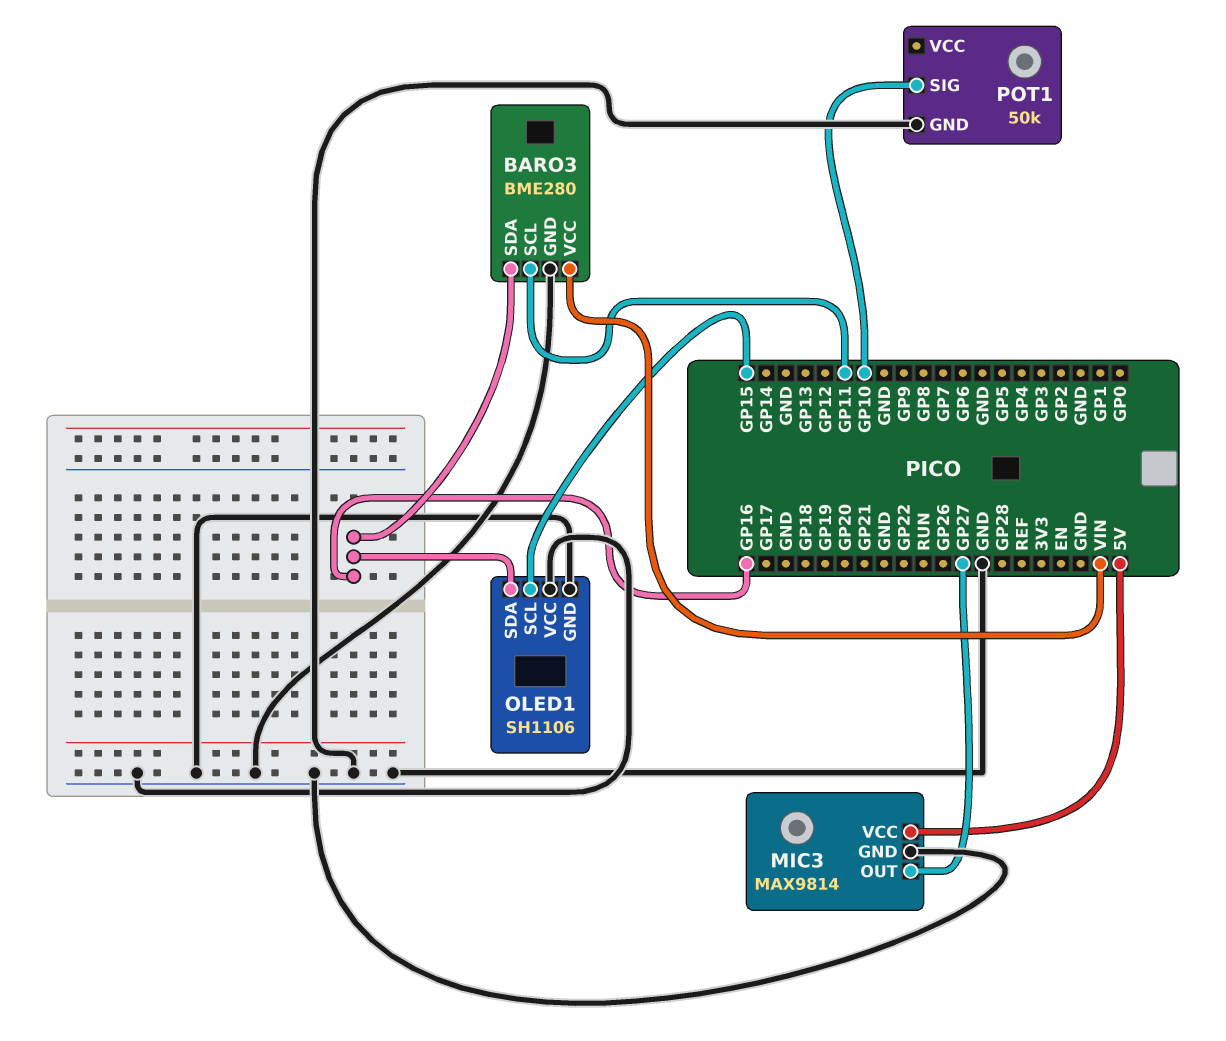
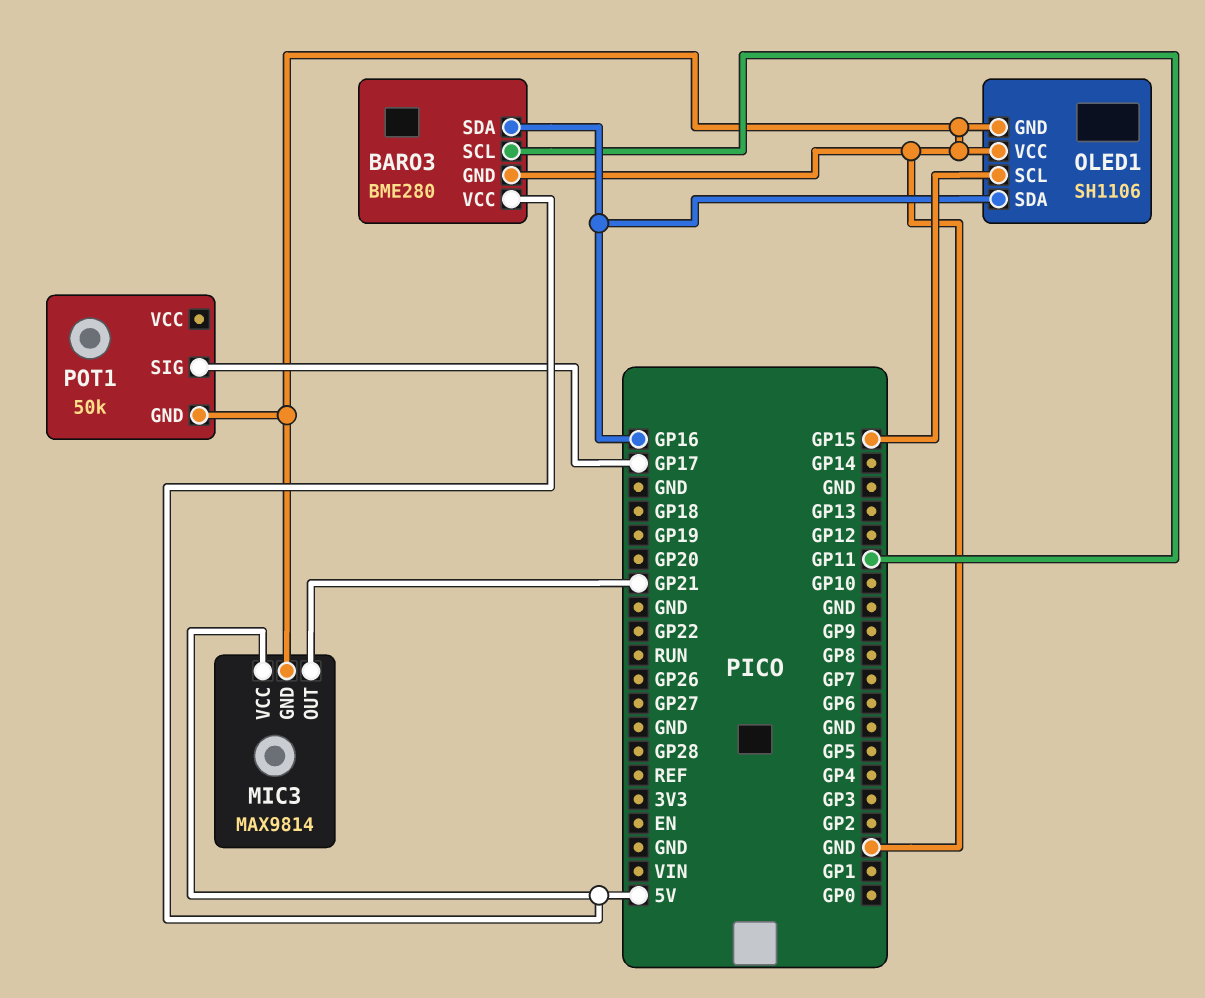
BARO3 pin VCC: VIN -> 5V
MIC3 pin OUT: GP27 -> GP21
POT1 pin SIG: GP10 -> GP17

